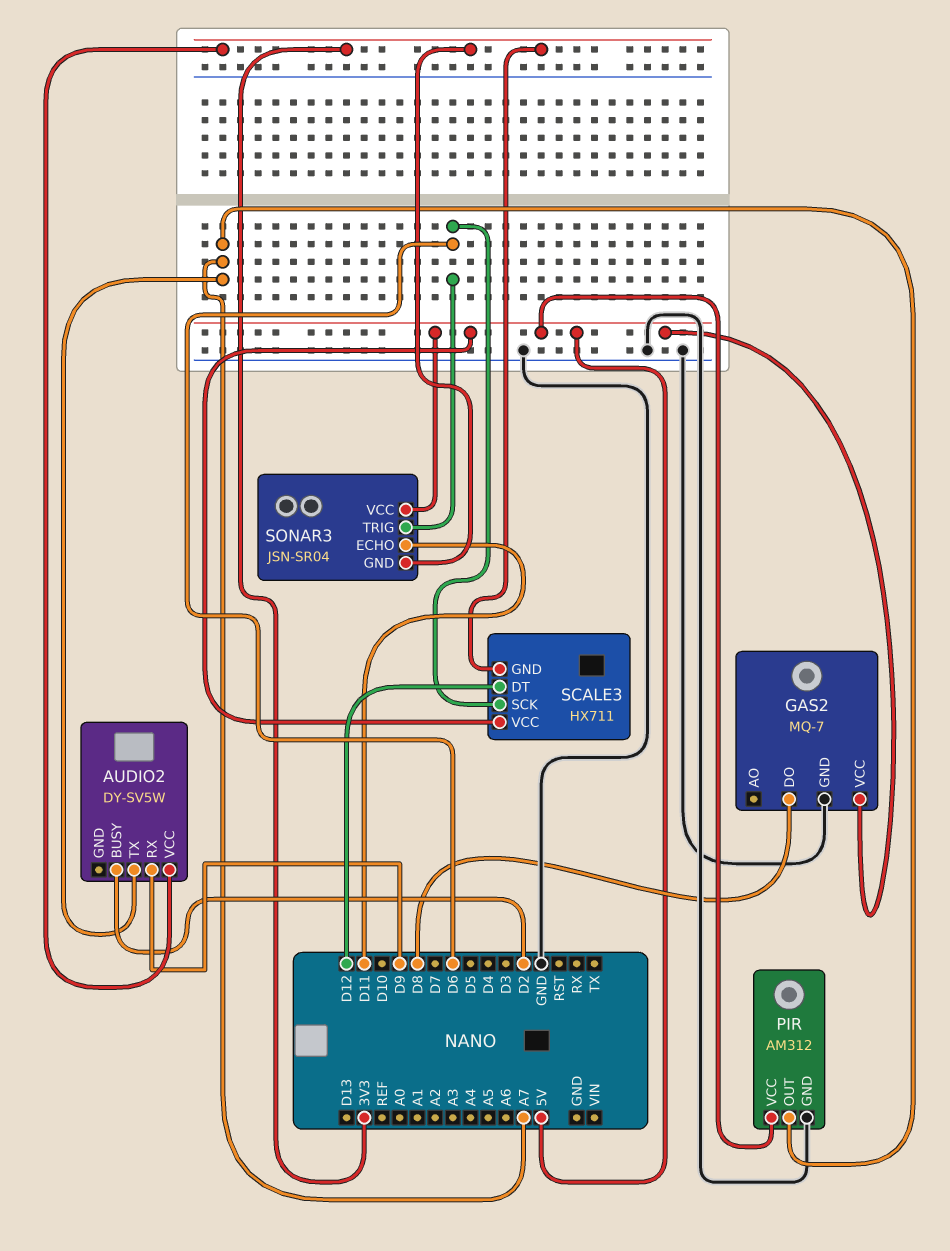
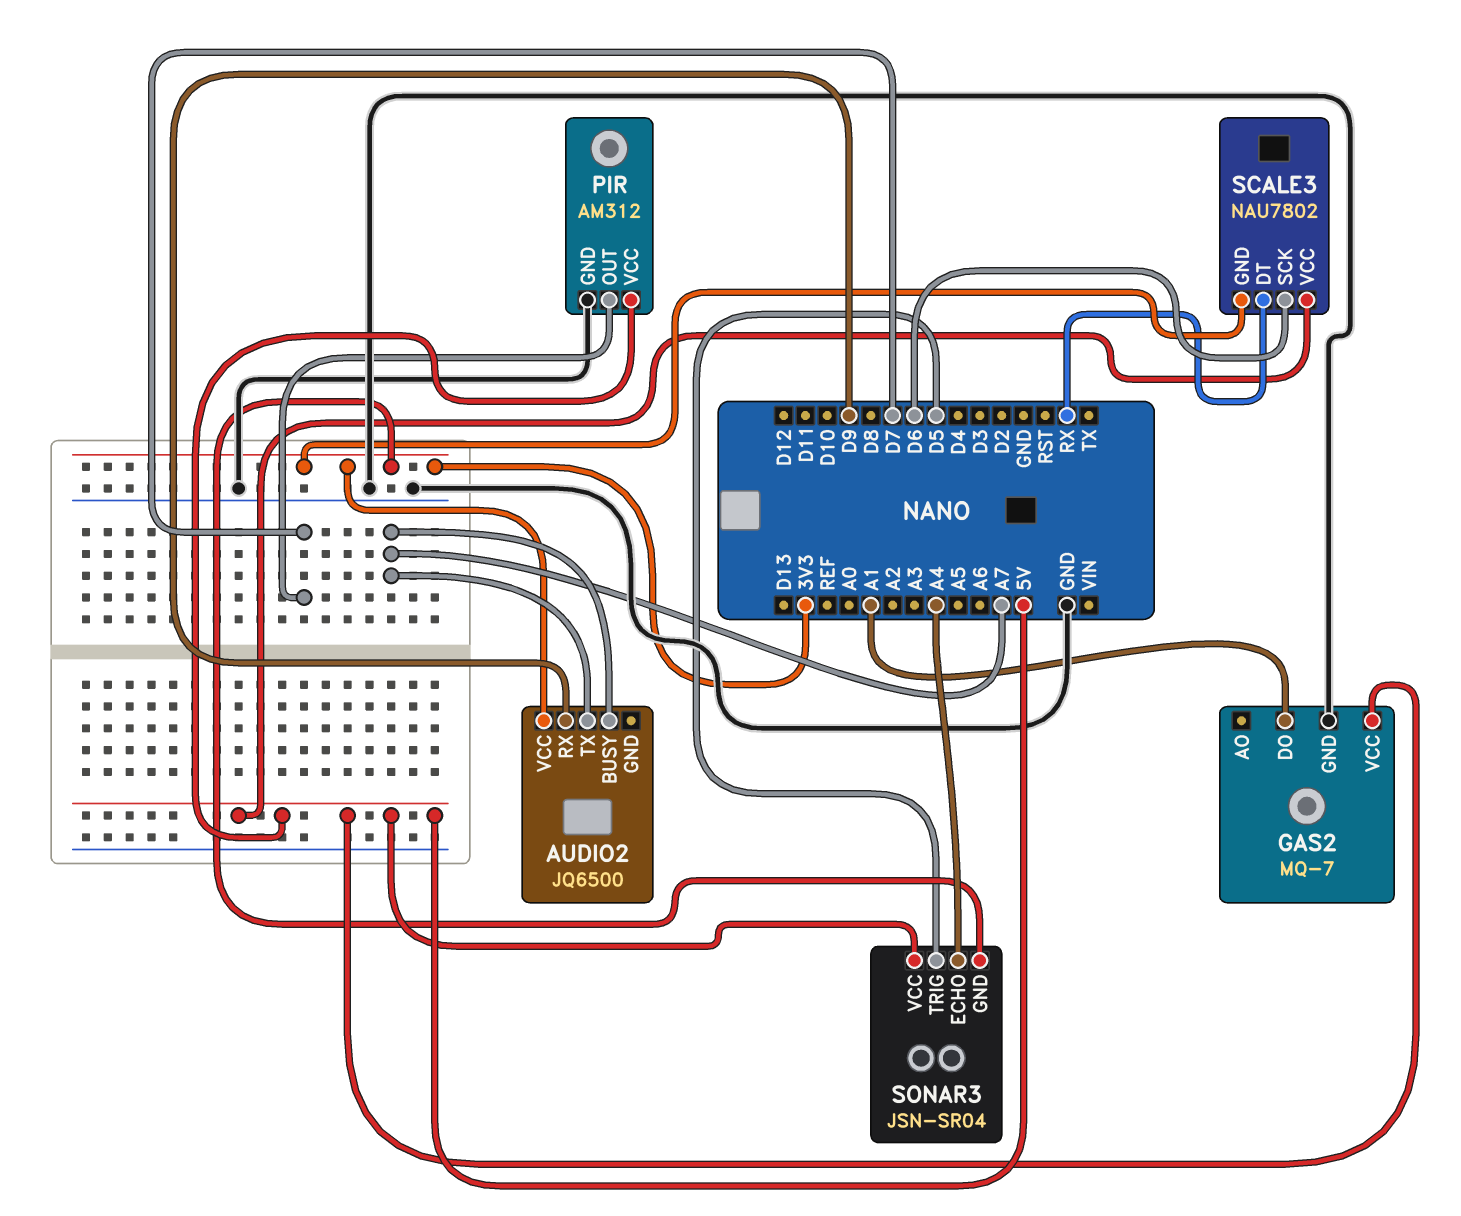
AUDIO2: DY-SV5W -> JQ6500
AUDIO2 pin BUSY: D2 -> A7
GAS2 pin DO: D8 -> A1
PIR pin OUT: A7 -> D7
SCALE3: HX711 -> NAU7802
SCALE3 pin DT: D12 -> RX
SONAR3 pin ECHO: D11 -> A4
SONAR3 pin TRIG: D6 -> D5

